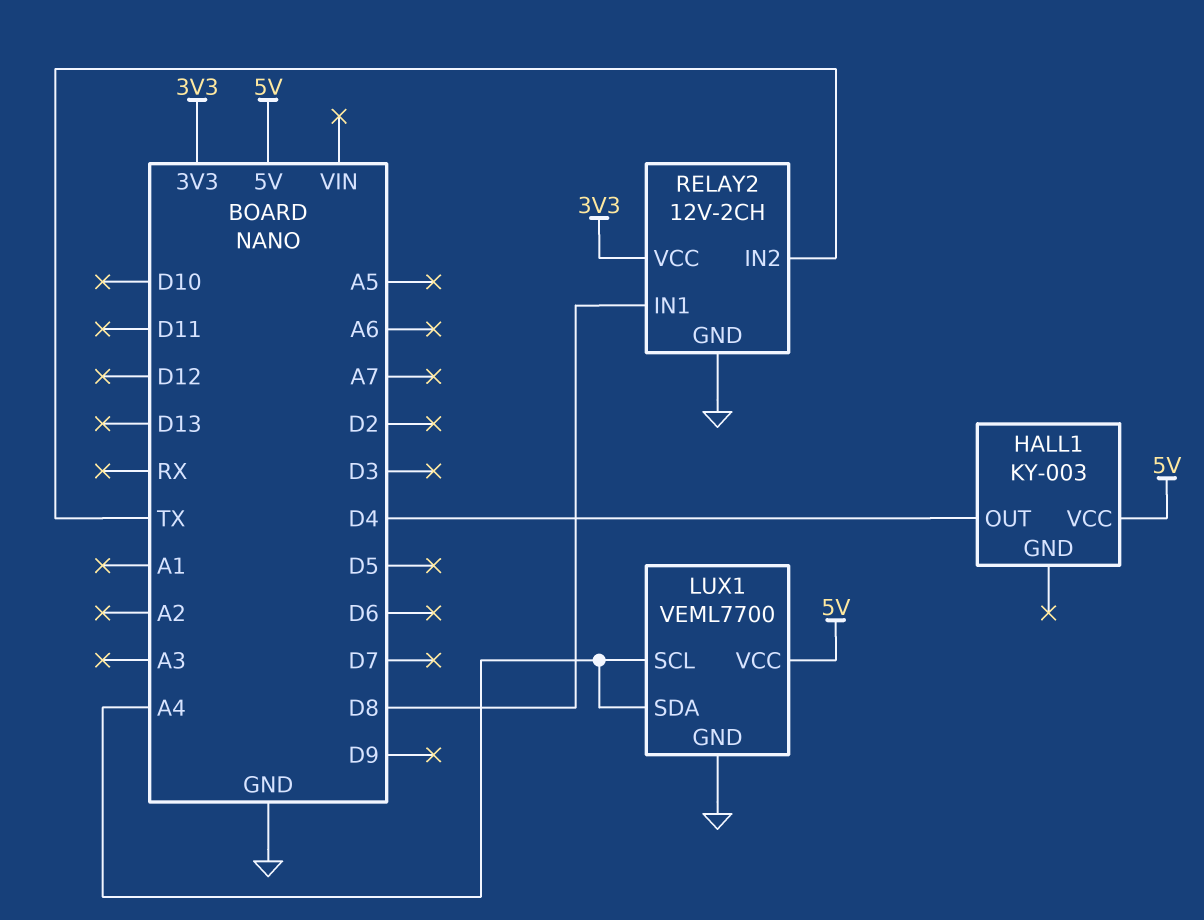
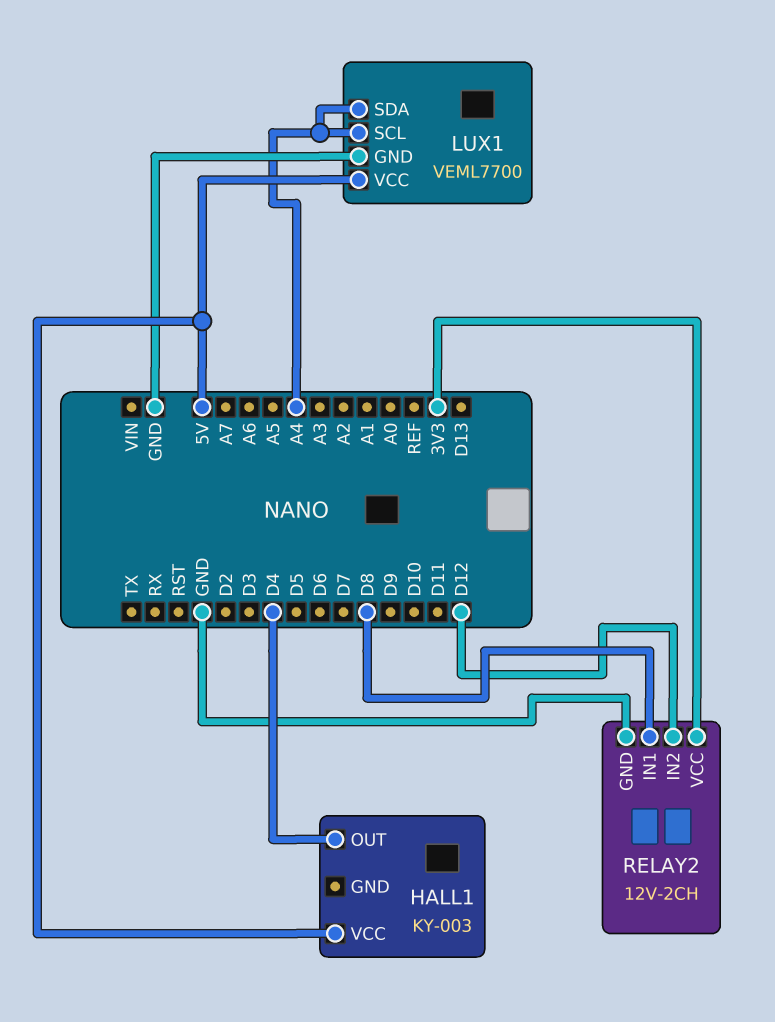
RELAY2 pin IN2: TX -> D12

